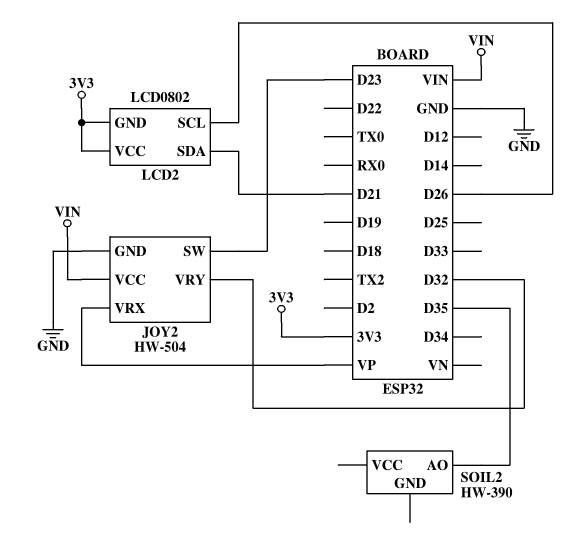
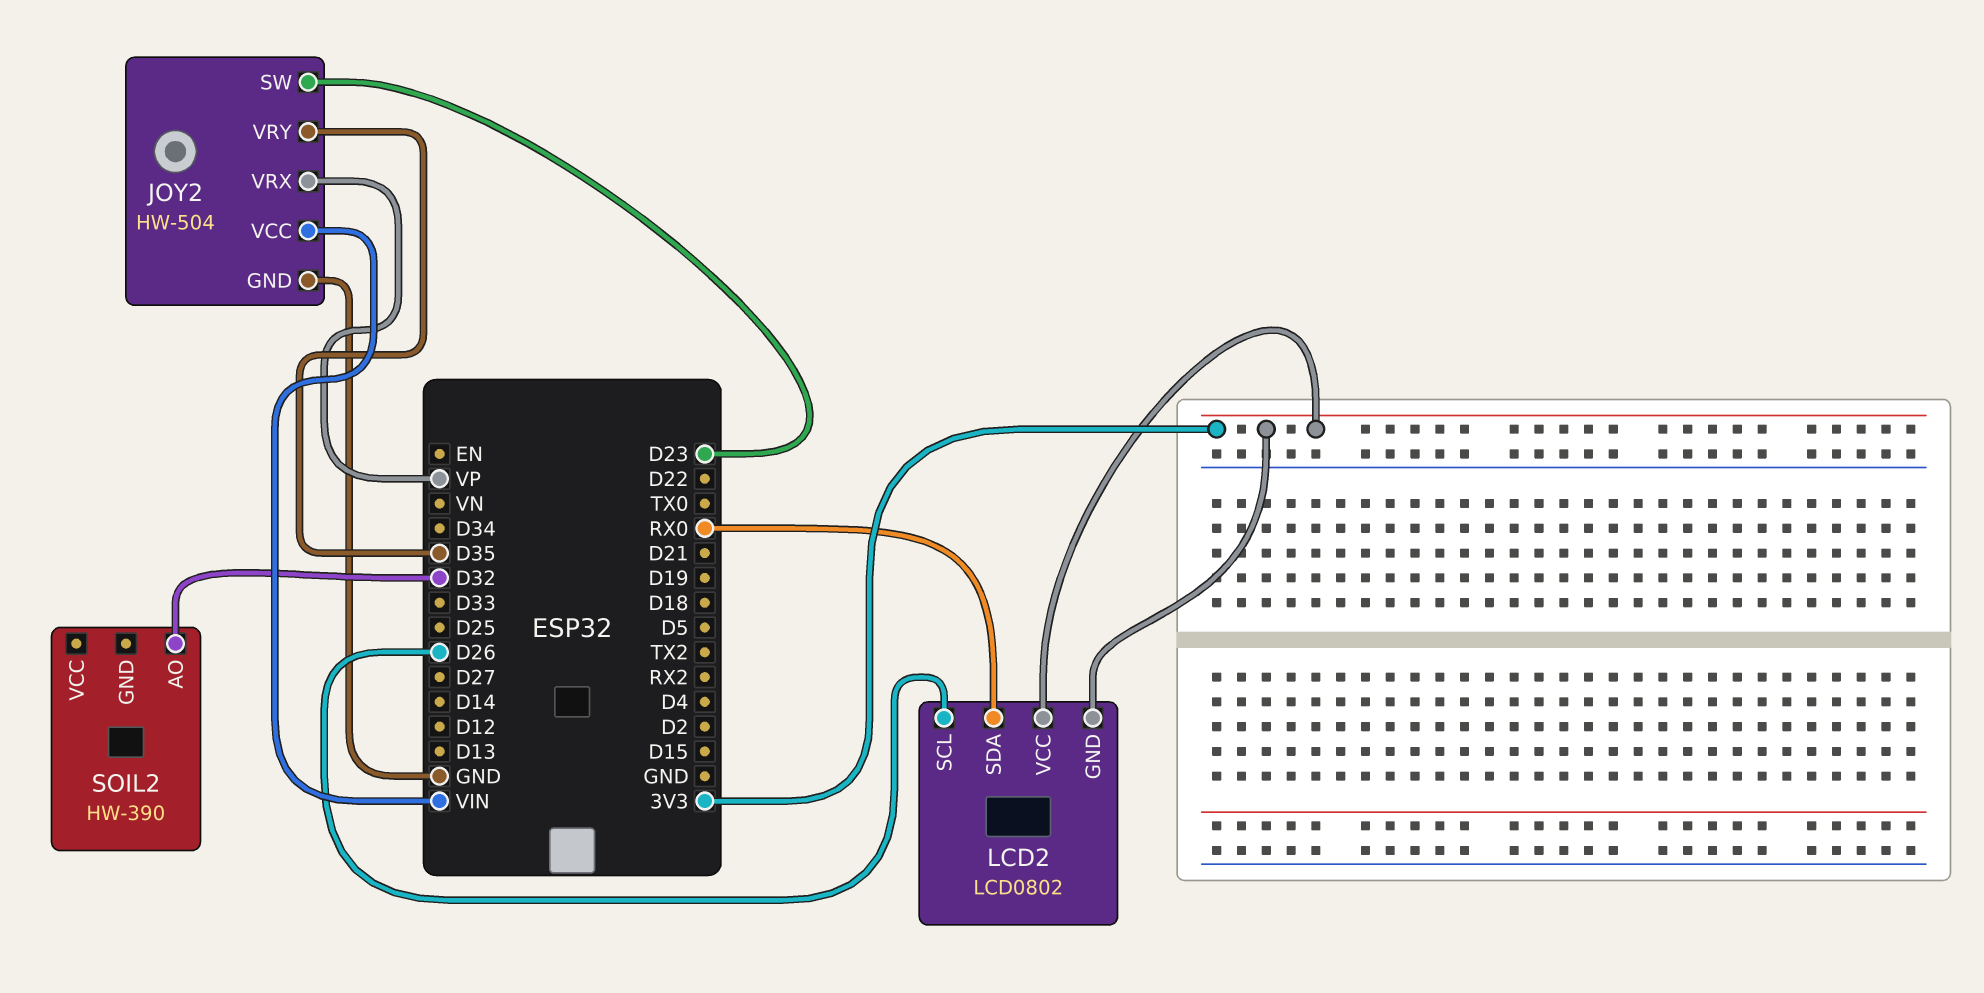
JOY2 pin VRY: D32 -> D35
LCD2 pin SDA: D21 -> RX0
SOIL2 pin AO: D35 -> D32

